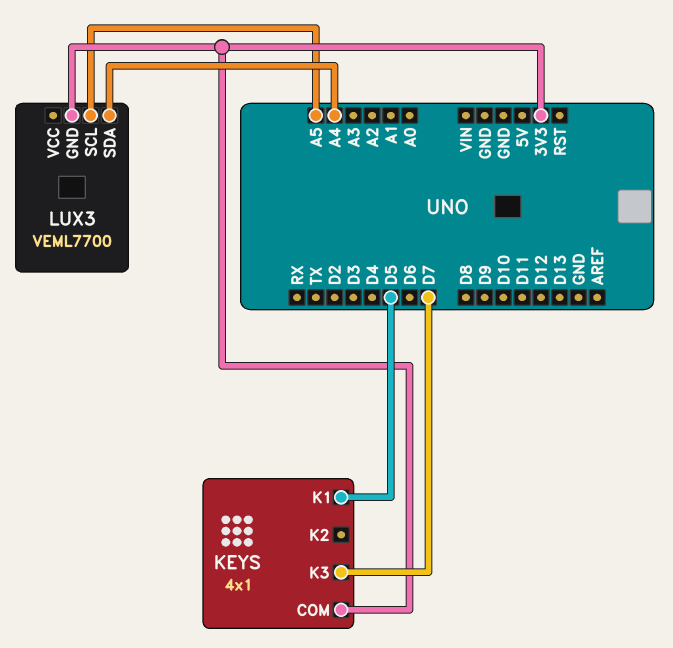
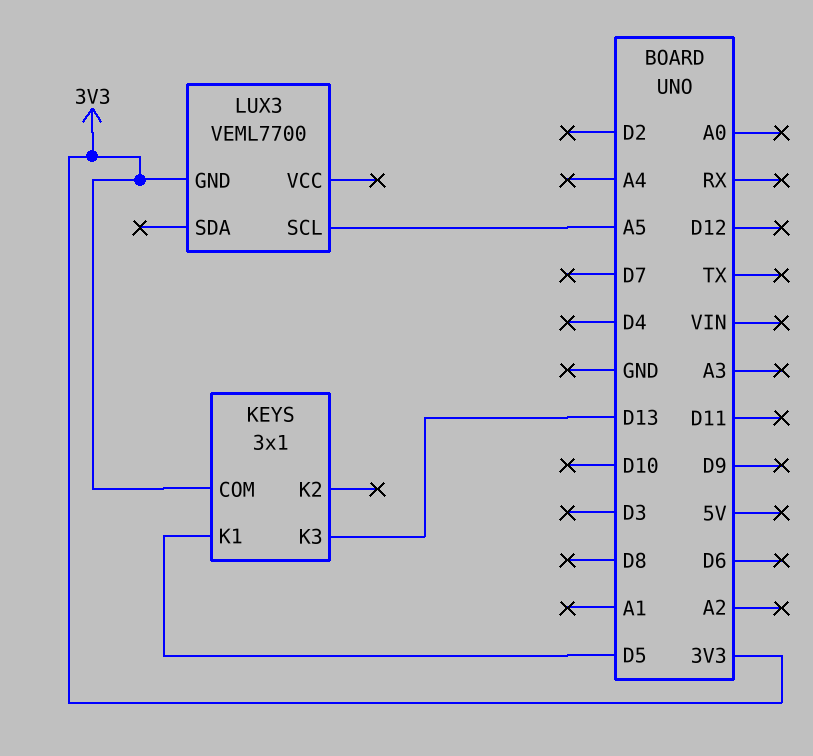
KEYS: 4x1 -> 3x1
KEYS pin K3: D7 -> D13
LUX3 pin SDA: A4 -> none

